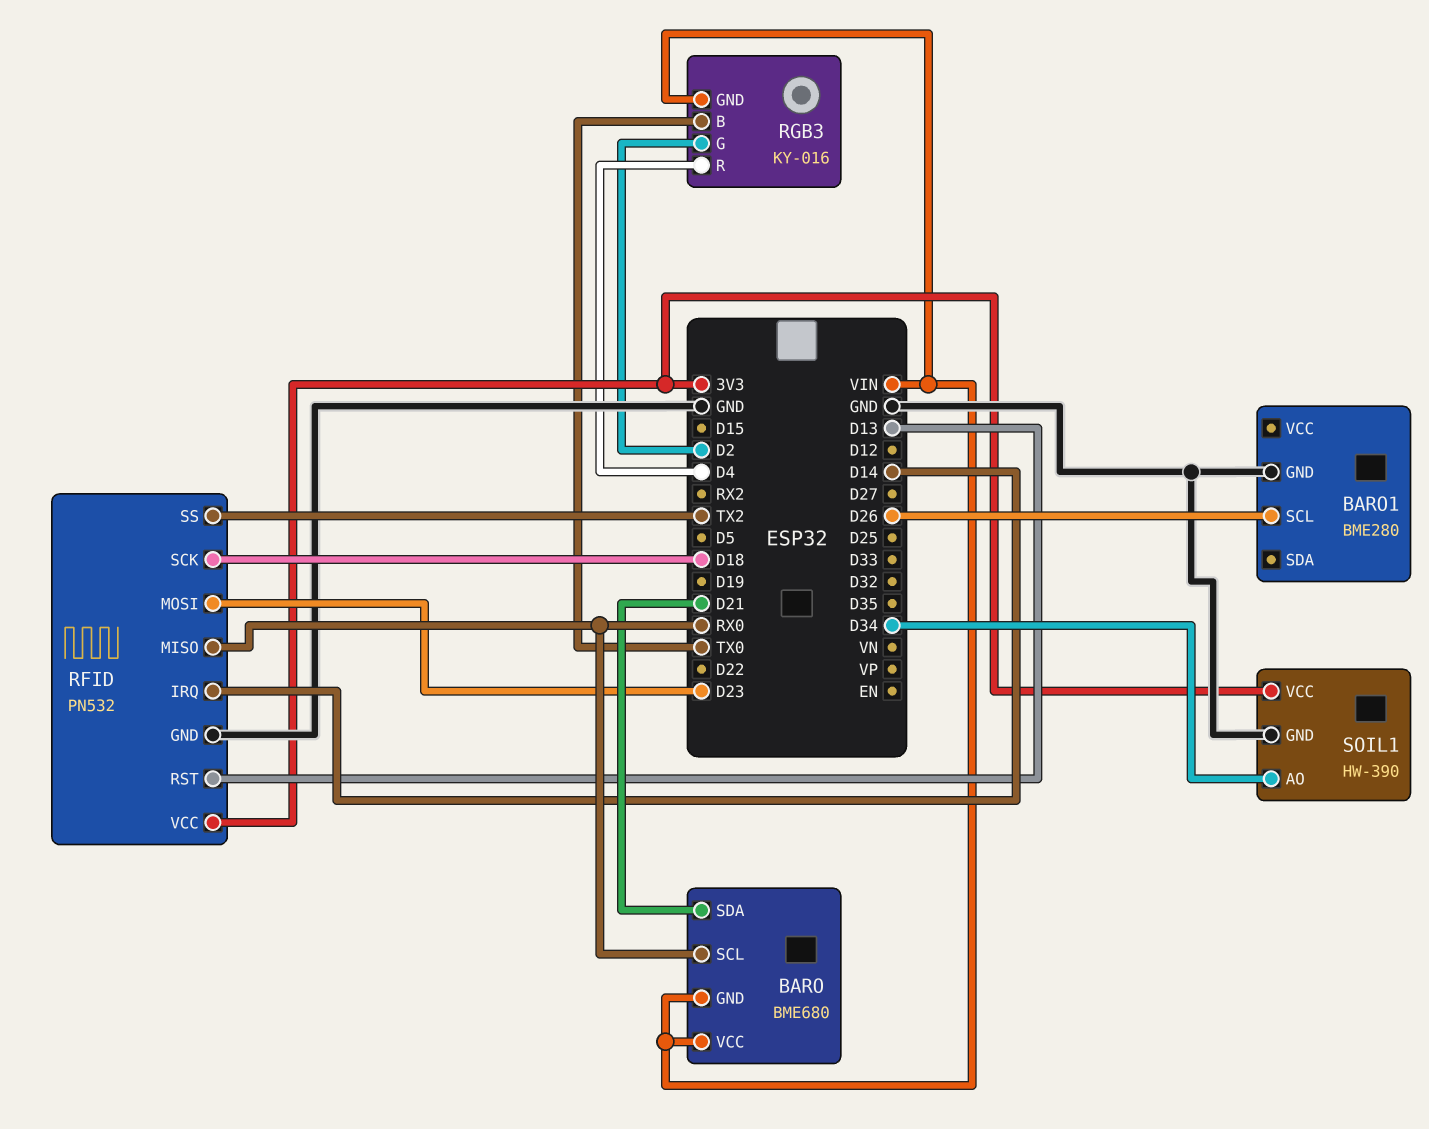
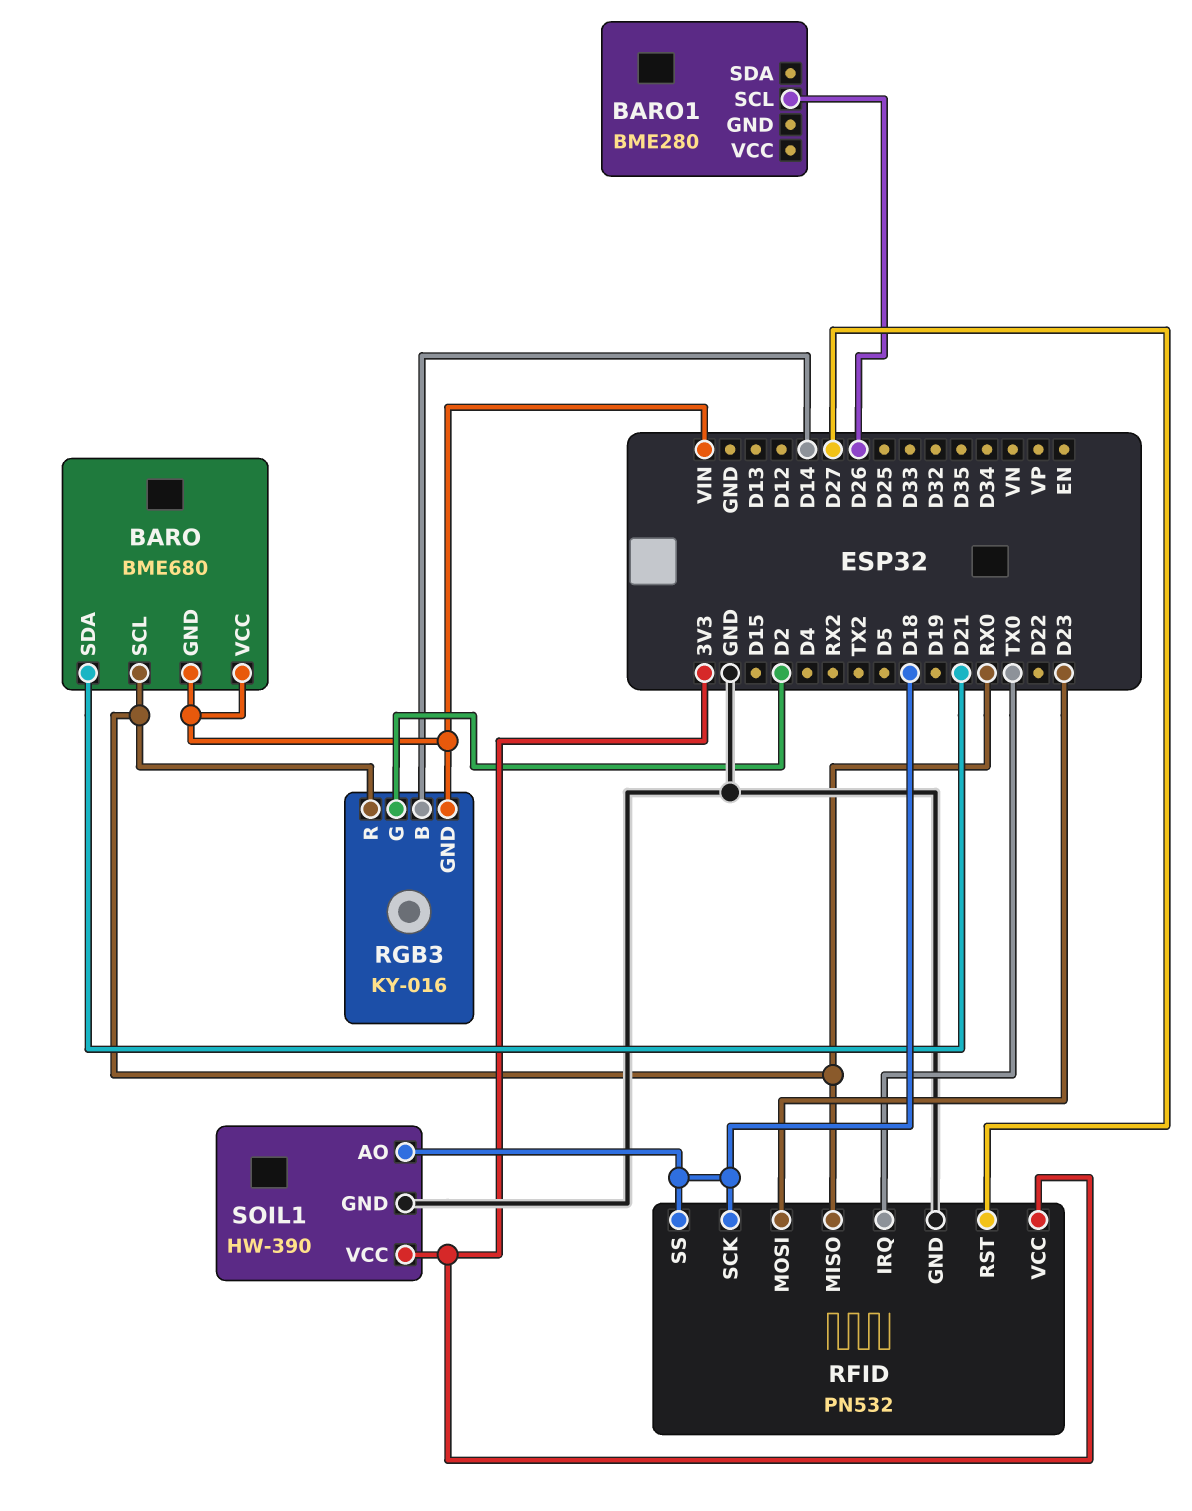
BARO1 pin GND: GND -> none
RFID pin IRQ: D14 -> TX0
RFID pin RST: D13 -> D27
RFID pin SS: TX2 -> D18
RGB3 pin B: TX0 -> D14
RGB3 pin R: D4 -> RX0
SOIL1 pin AO: D34 -> D18

